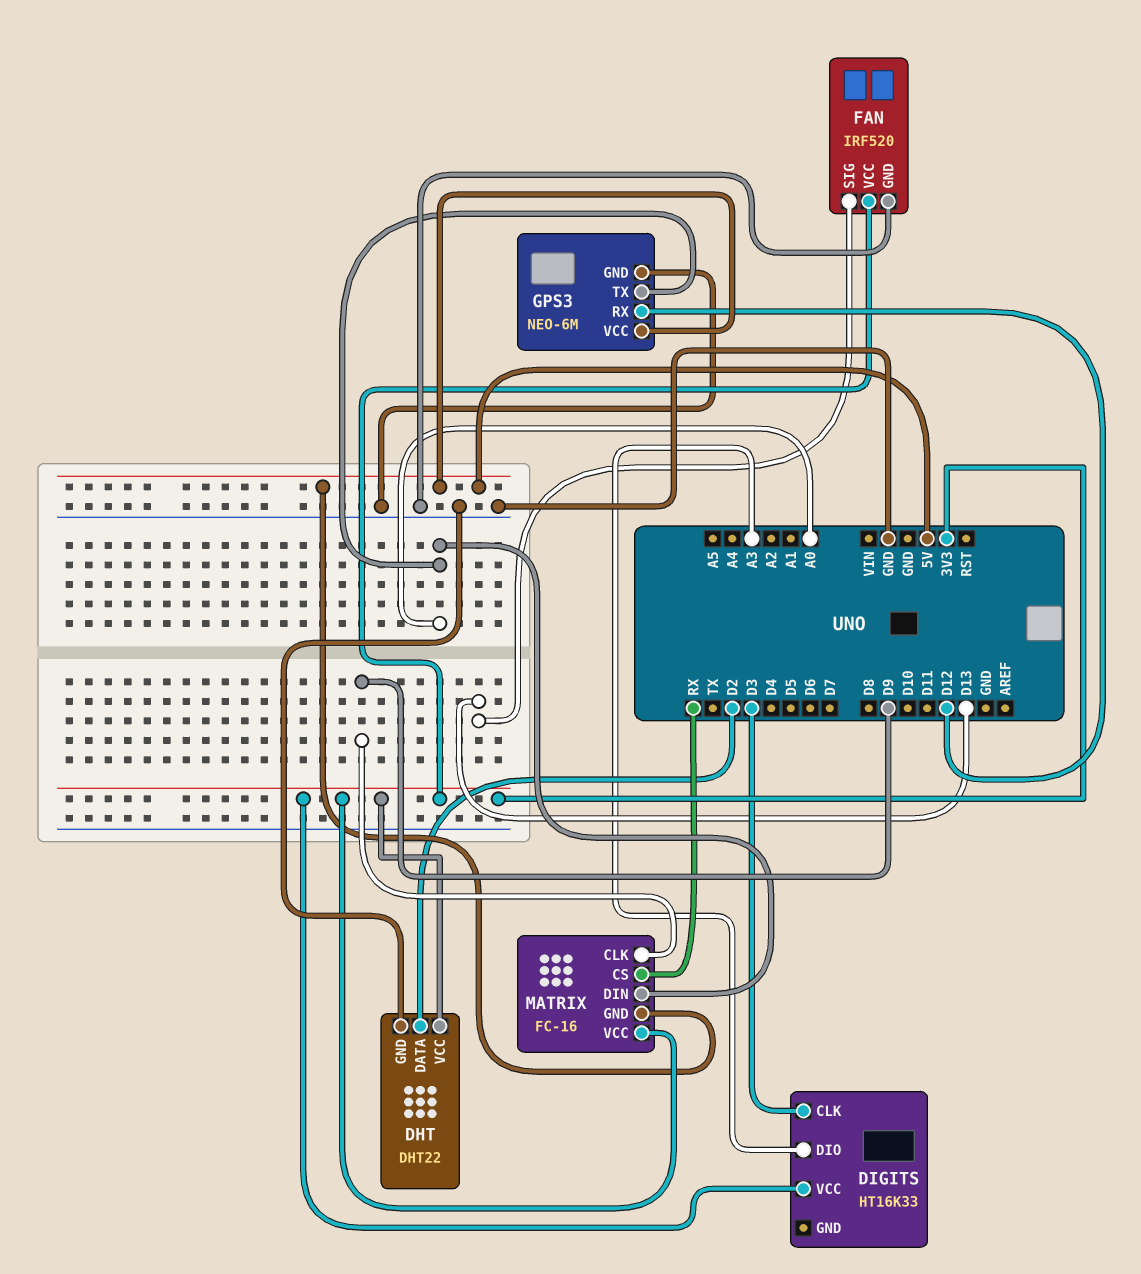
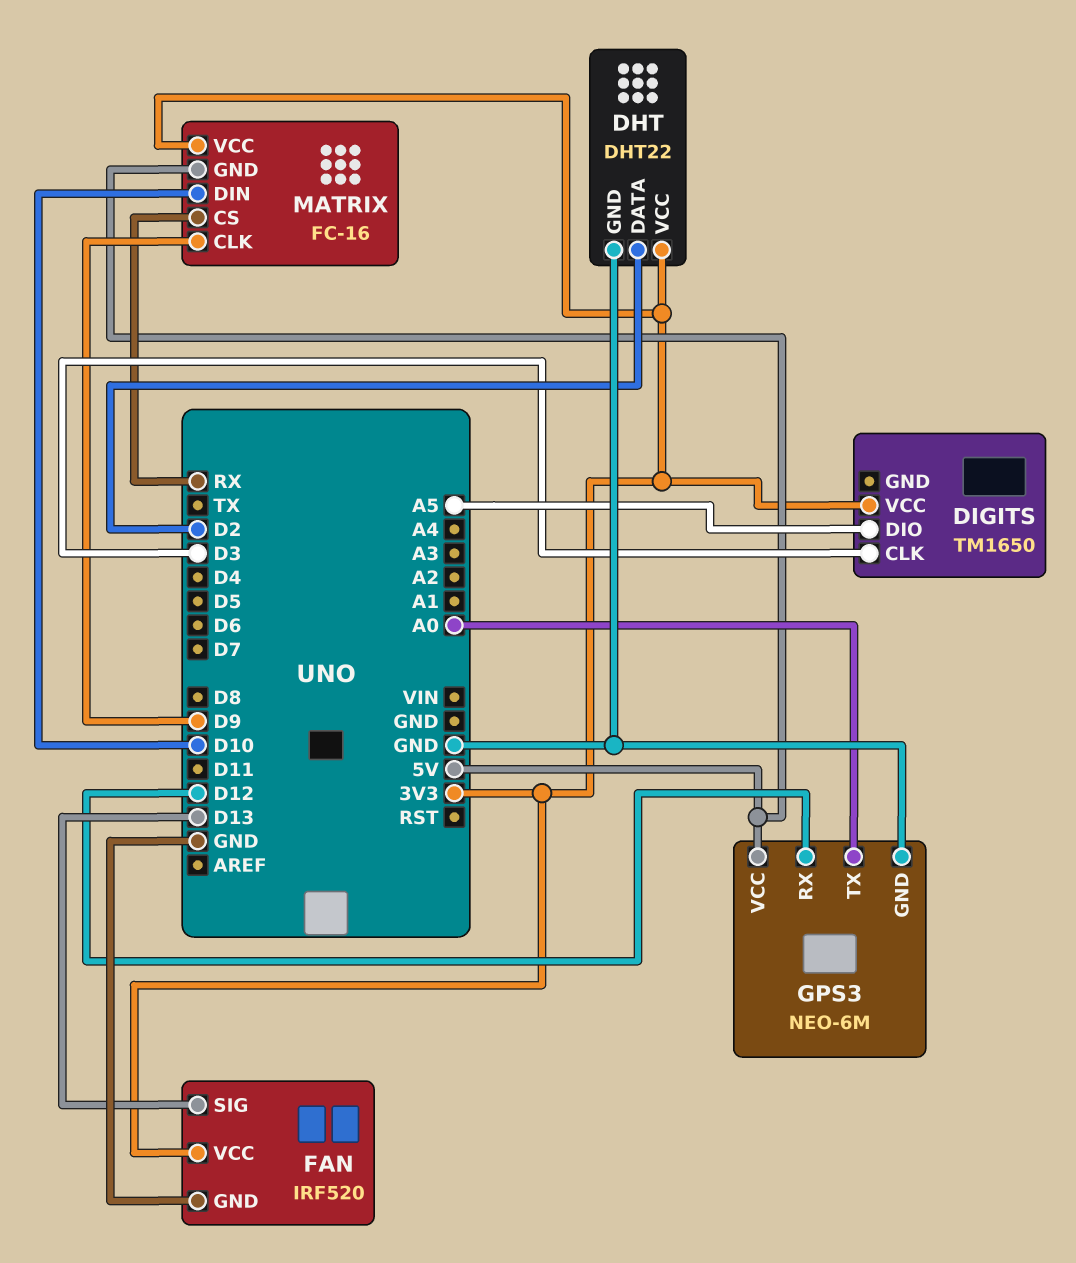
DIGITS: HT16K33 -> TM1650
DIGITS pin DIO: A3 -> A5
MATRIX pin DIN: A0 -> D10

